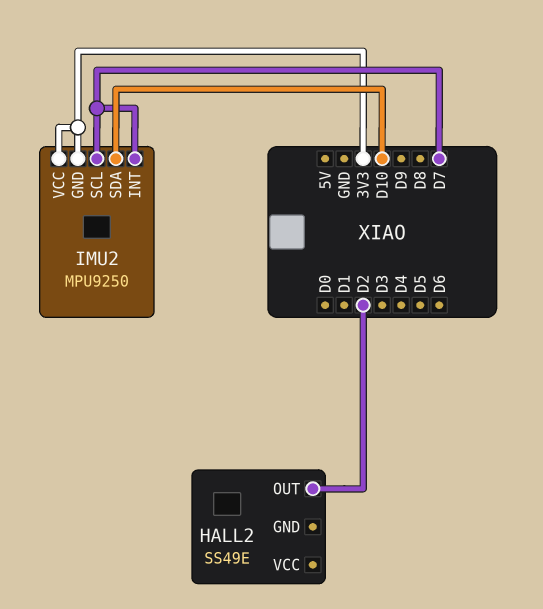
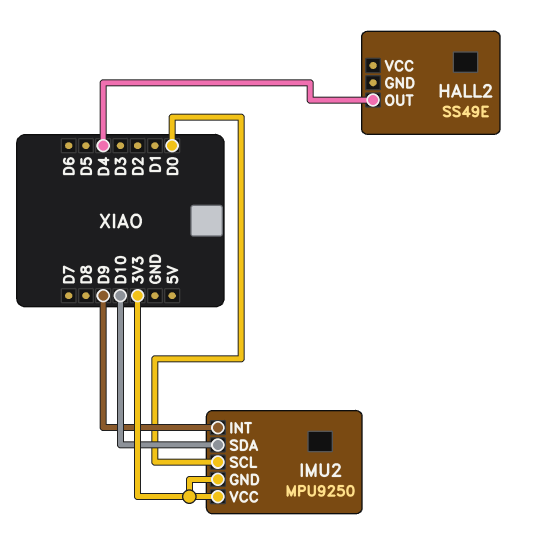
HALL2 pin OUT: D2 -> D4
IMU2 pin INT: D7 -> D9
IMU2 pin SCL: D7 -> D0

